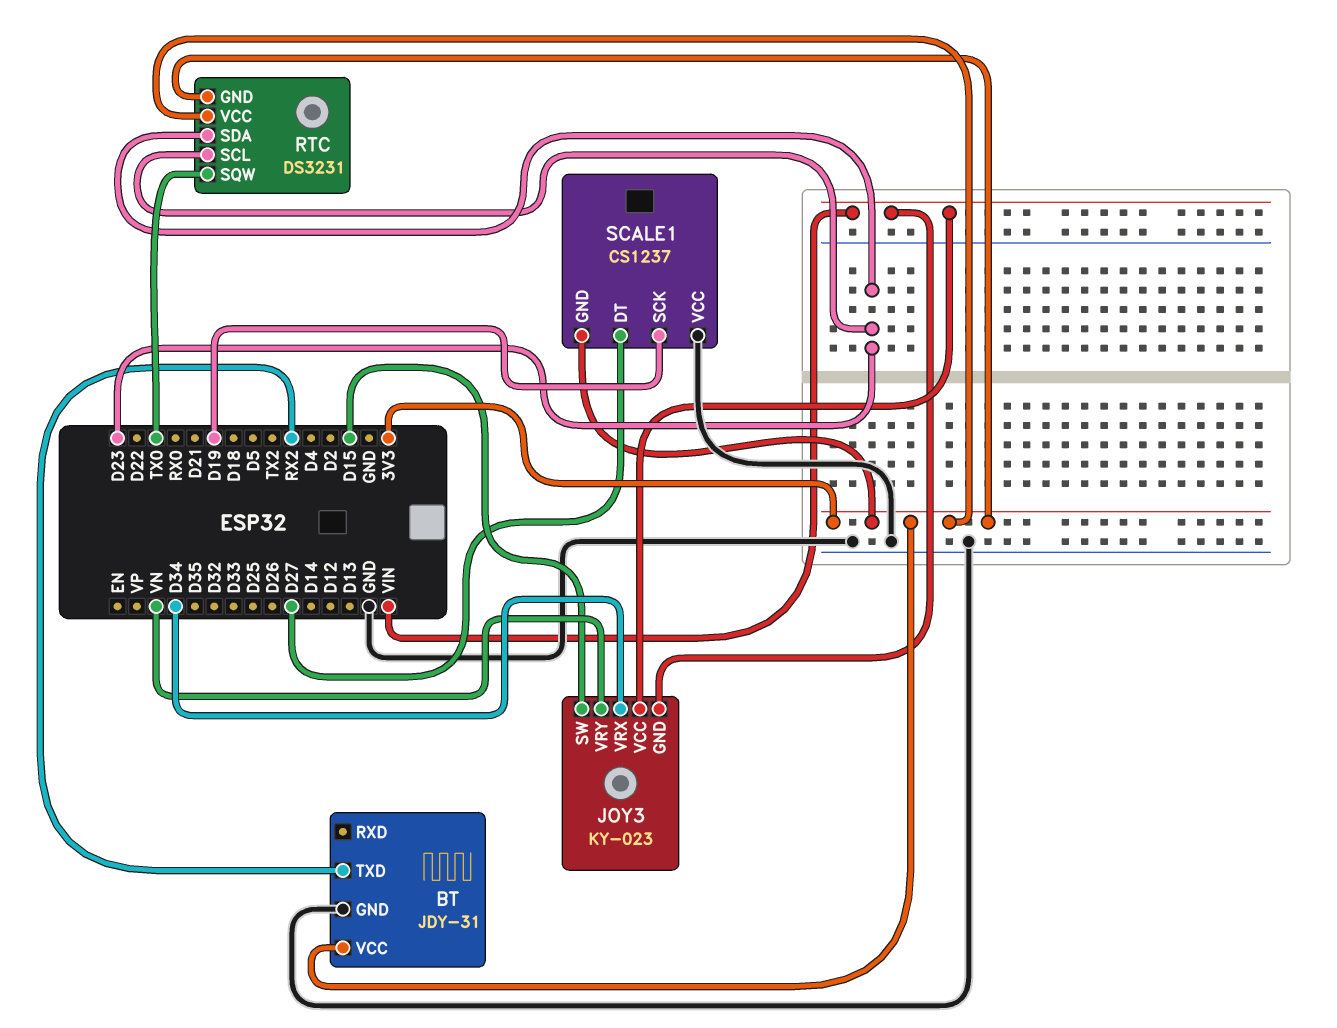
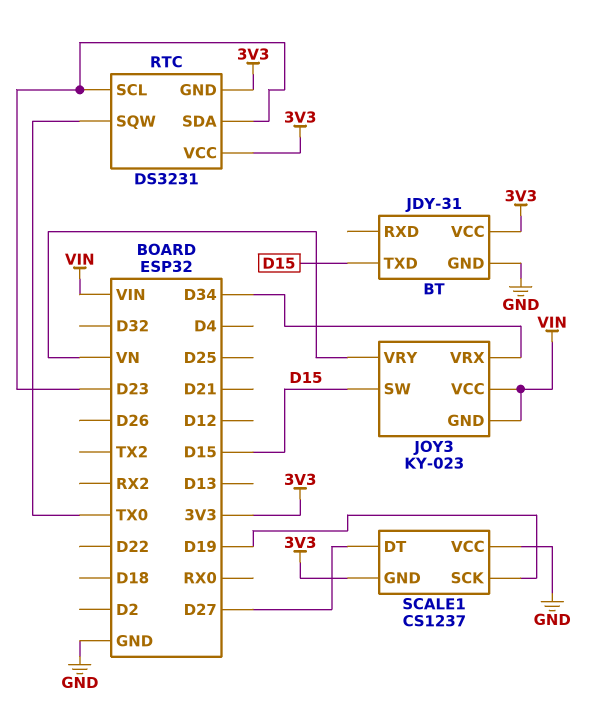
BT pin TXD: RX2 -> D15

